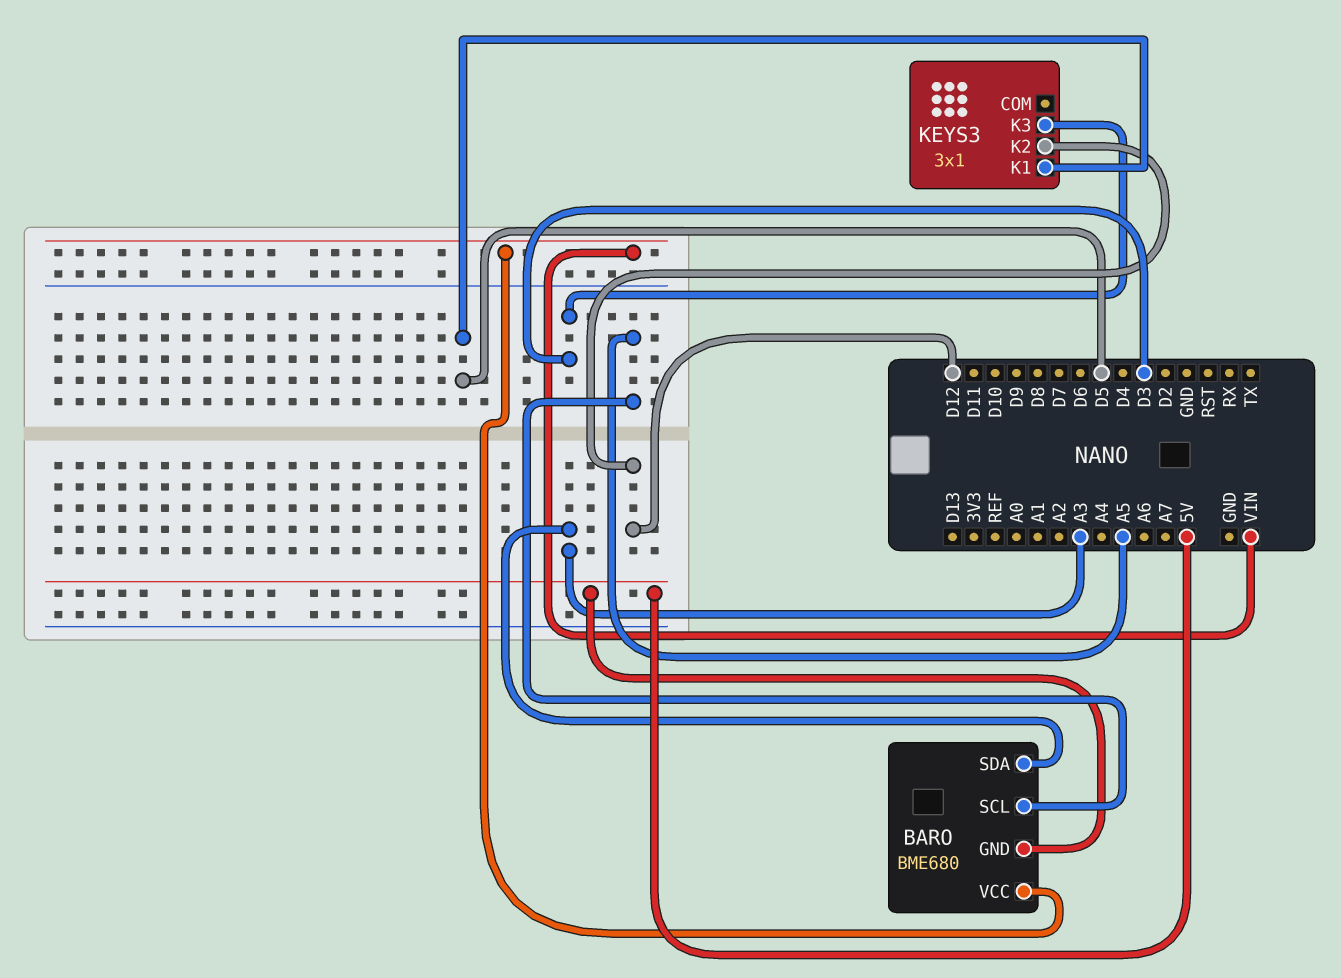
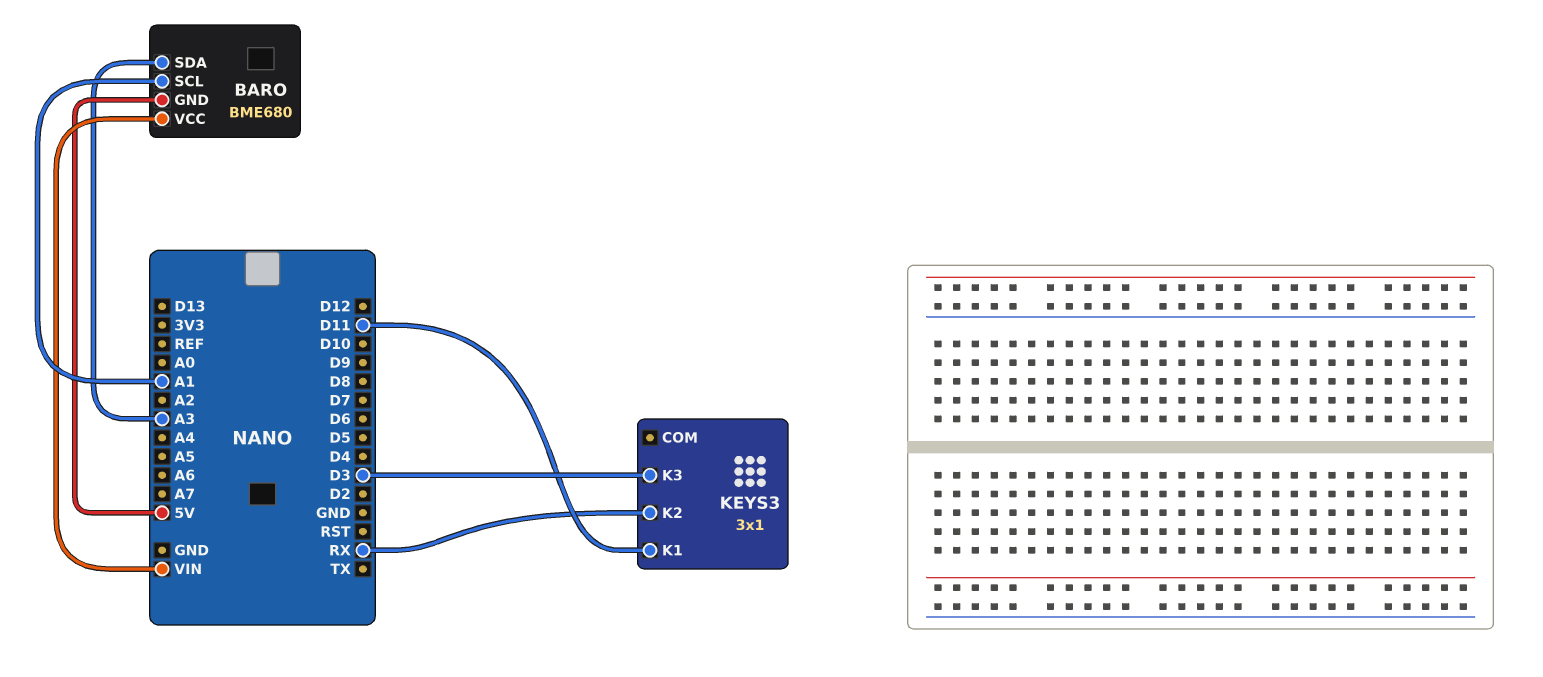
BARO pin SCL: A5 -> A1
KEYS3 pin K1: D5 -> D11
KEYS3 pin K2: D12 -> RX

